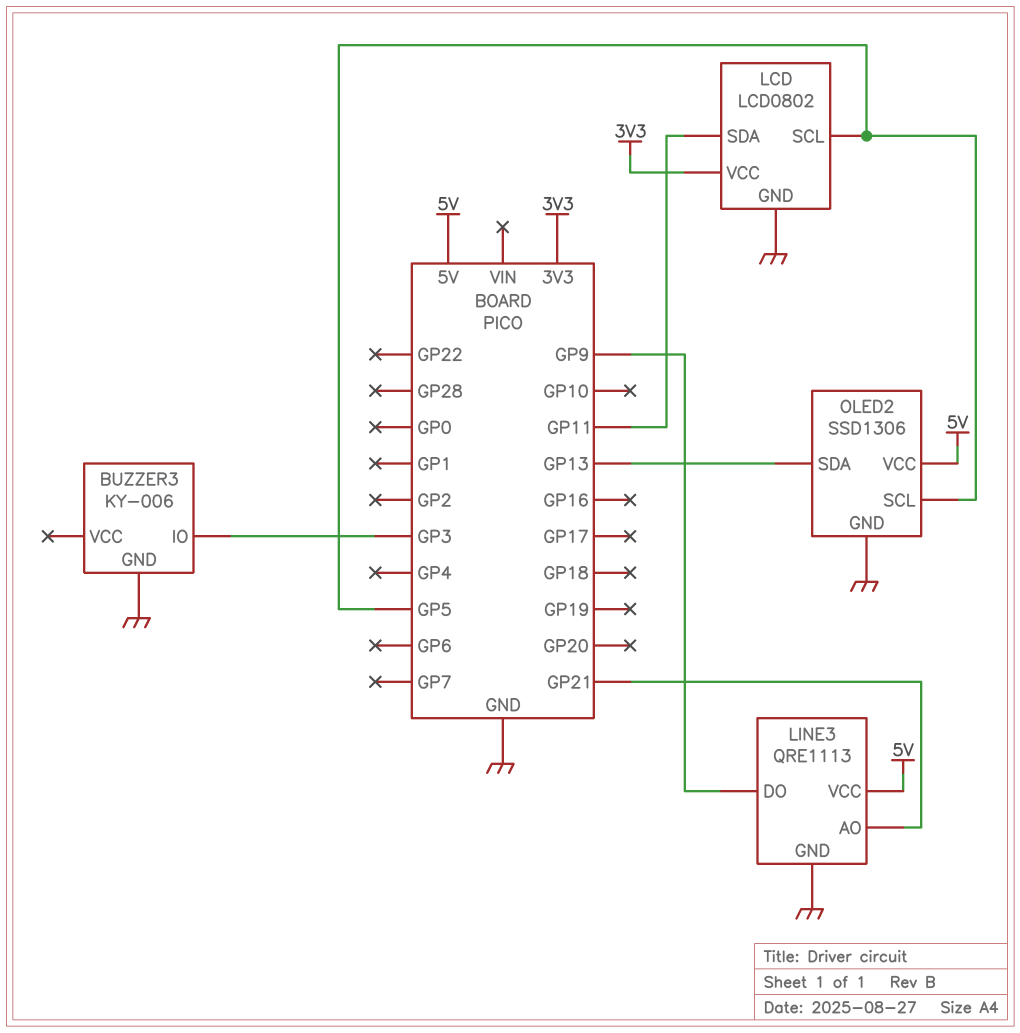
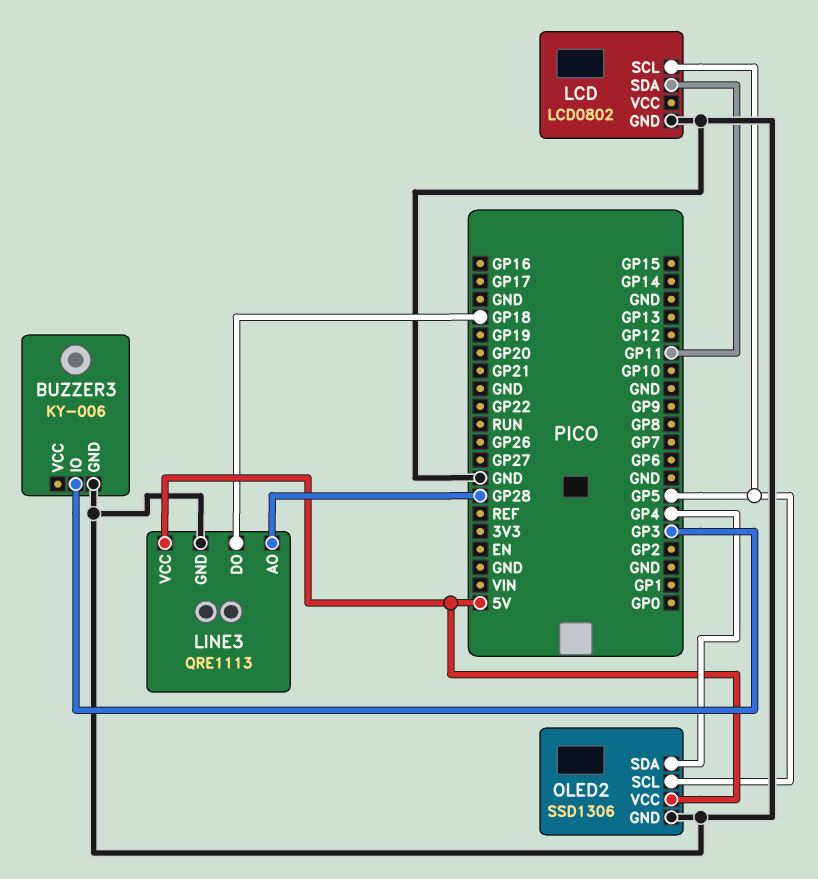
LCD pin VCC: 3V3 -> none
LINE3 pin AO: GP21 -> GP28
LINE3 pin DO: GP9 -> GP18
OLED2 pin SDA: GP13 -> GP4

